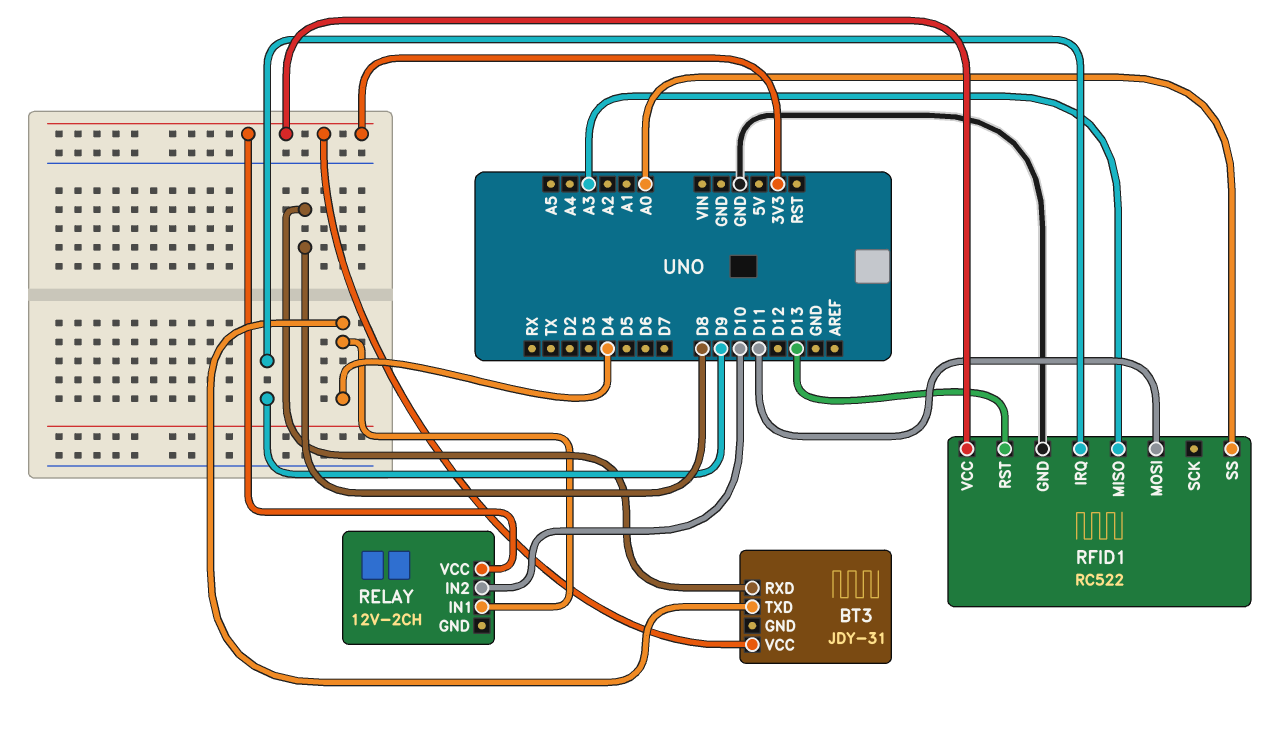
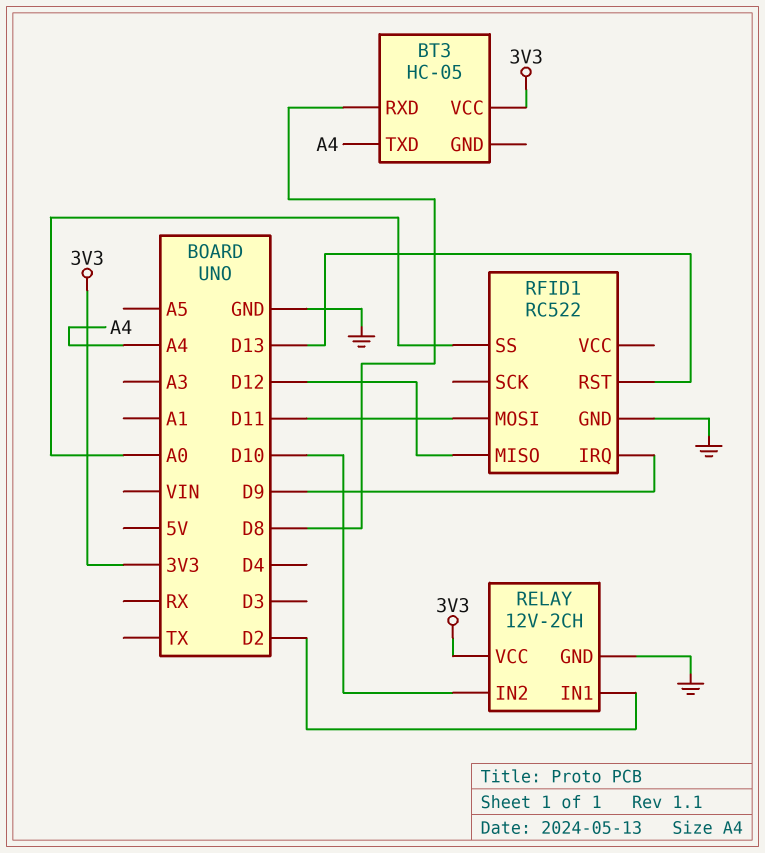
BT3: JDY-31 -> HC-05
BT3 pin TXD: D4 -> A4
RELAY pin GND: none -> GND
RELAY pin IN1: D4 -> D2
RFID1 pin MISO: A3 -> D12
RFID1 pin VCC: 3V3 -> none

